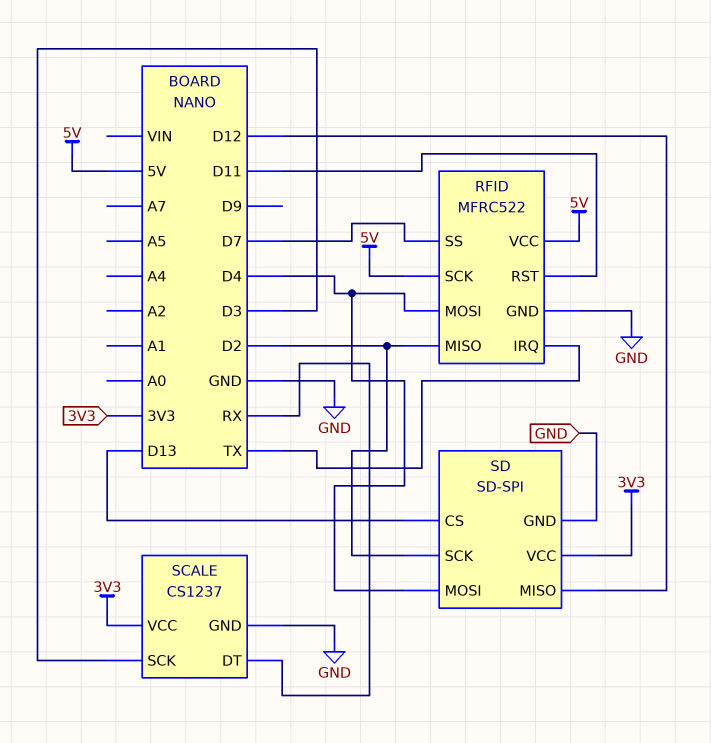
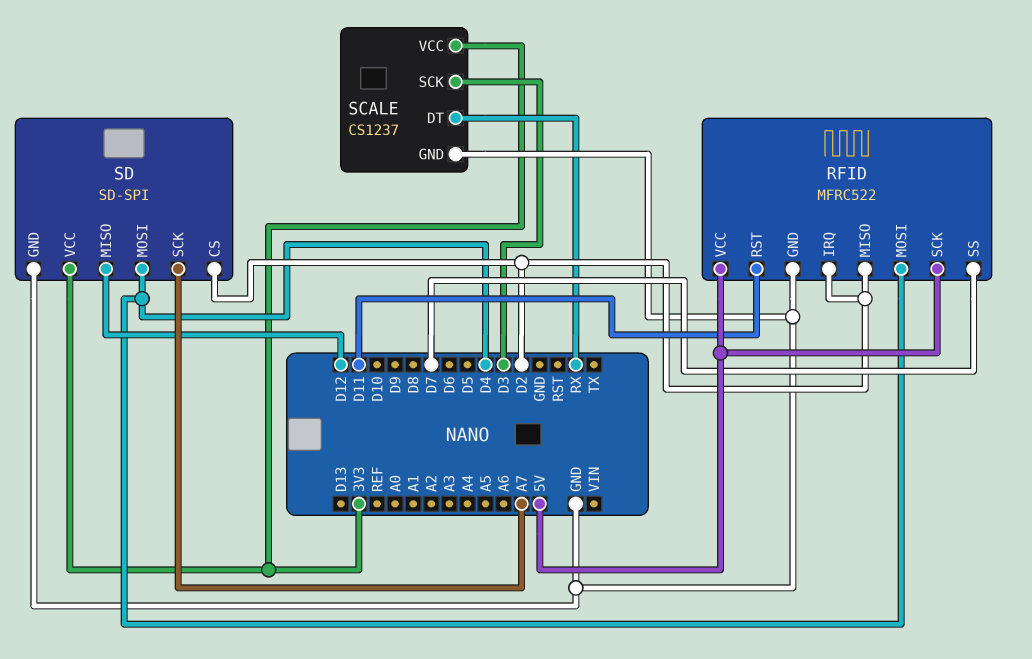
RFID pin IRQ: TX -> D2
SD pin CS: D13 -> D2
SD pin SCK: D2 -> A7

